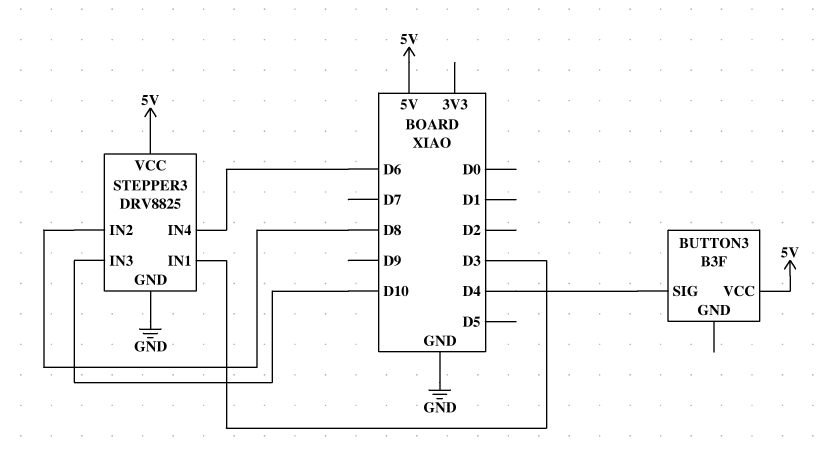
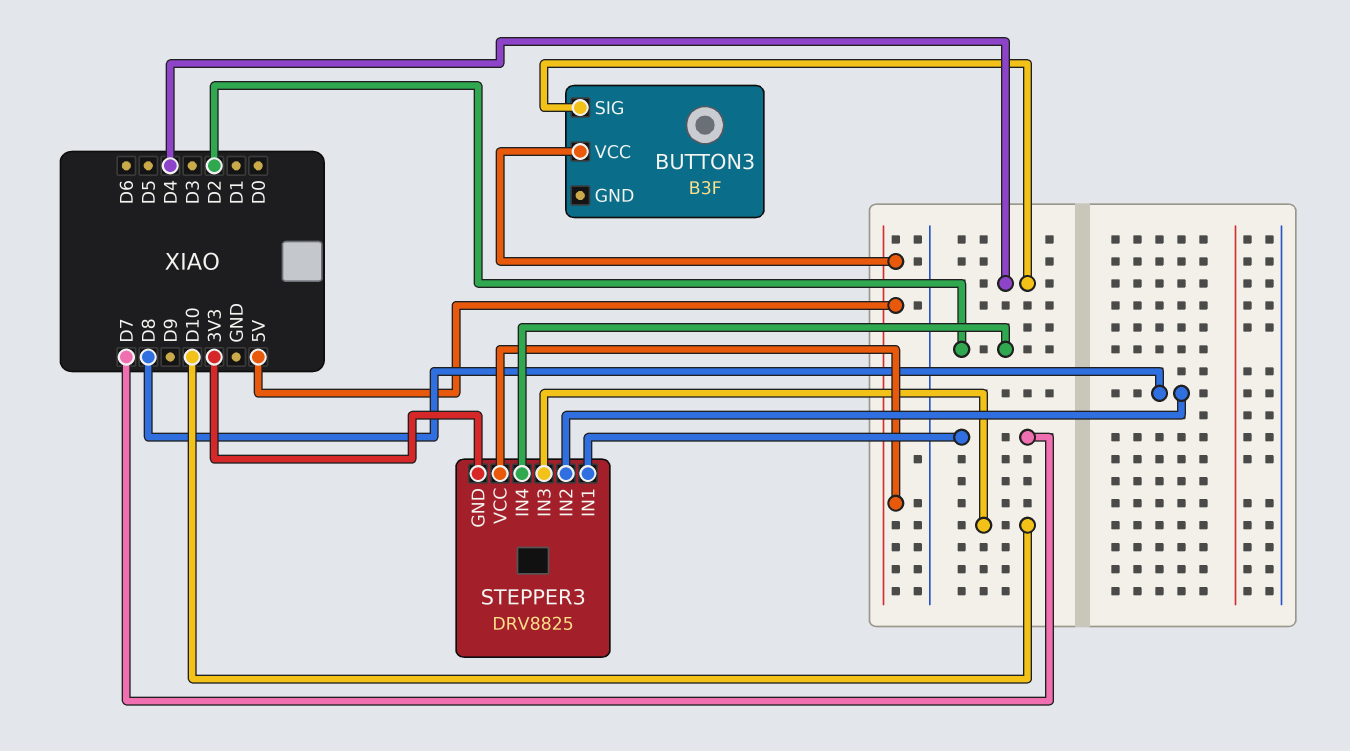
STEPPER3 pin GND: GND -> 3V3
STEPPER3 pin IN1: D3 -> D7
STEPPER3 pin IN4: D6 -> D2

